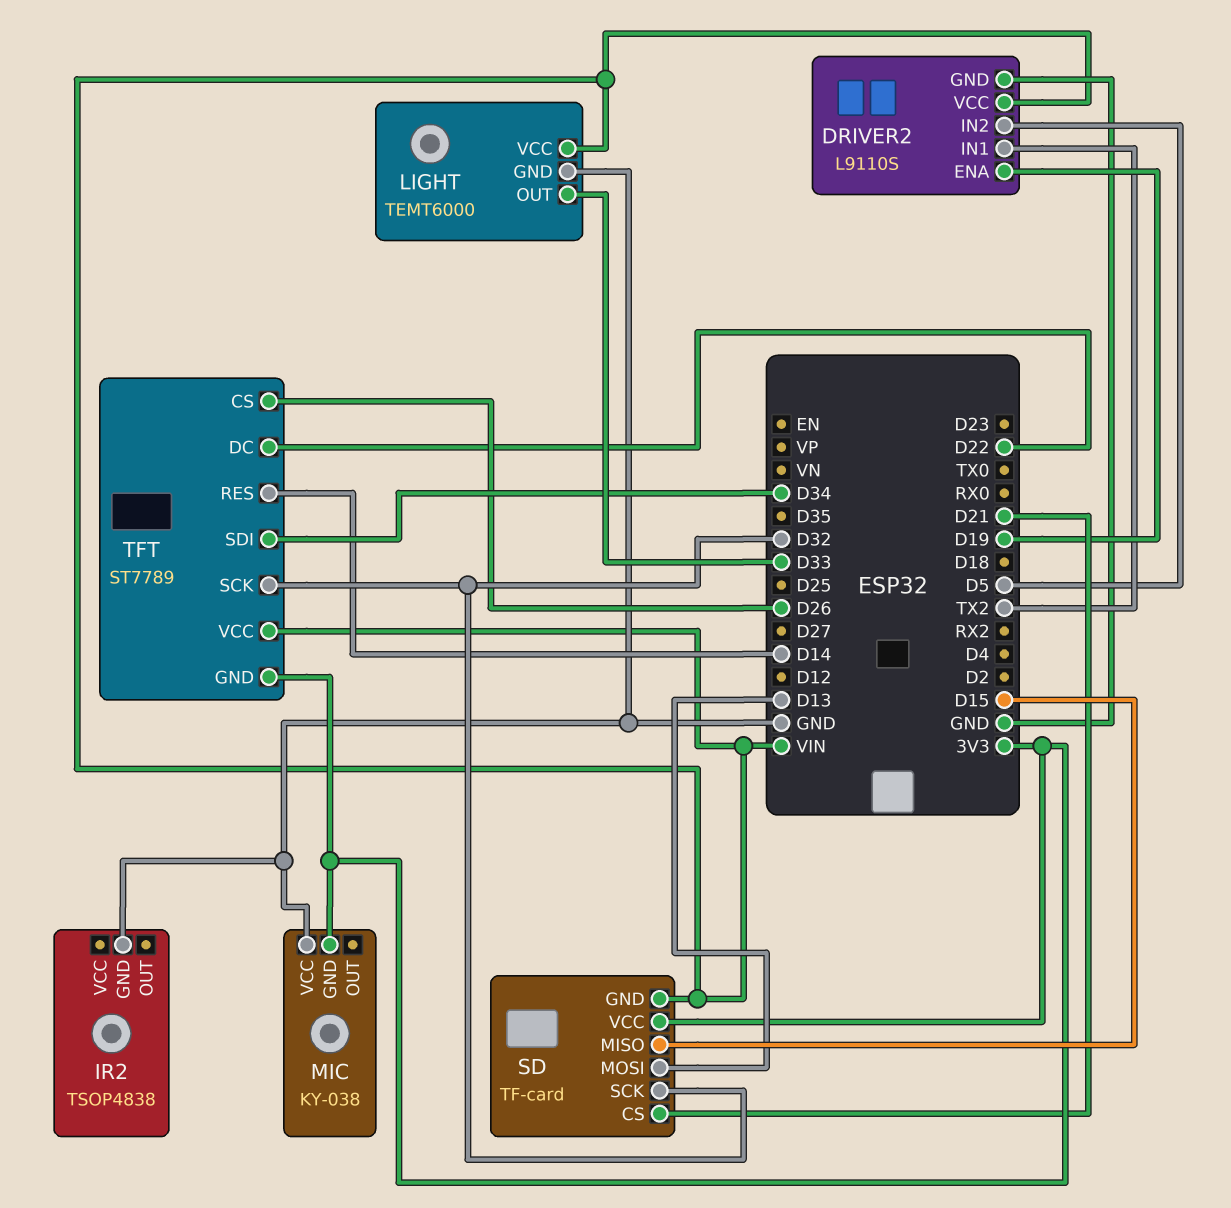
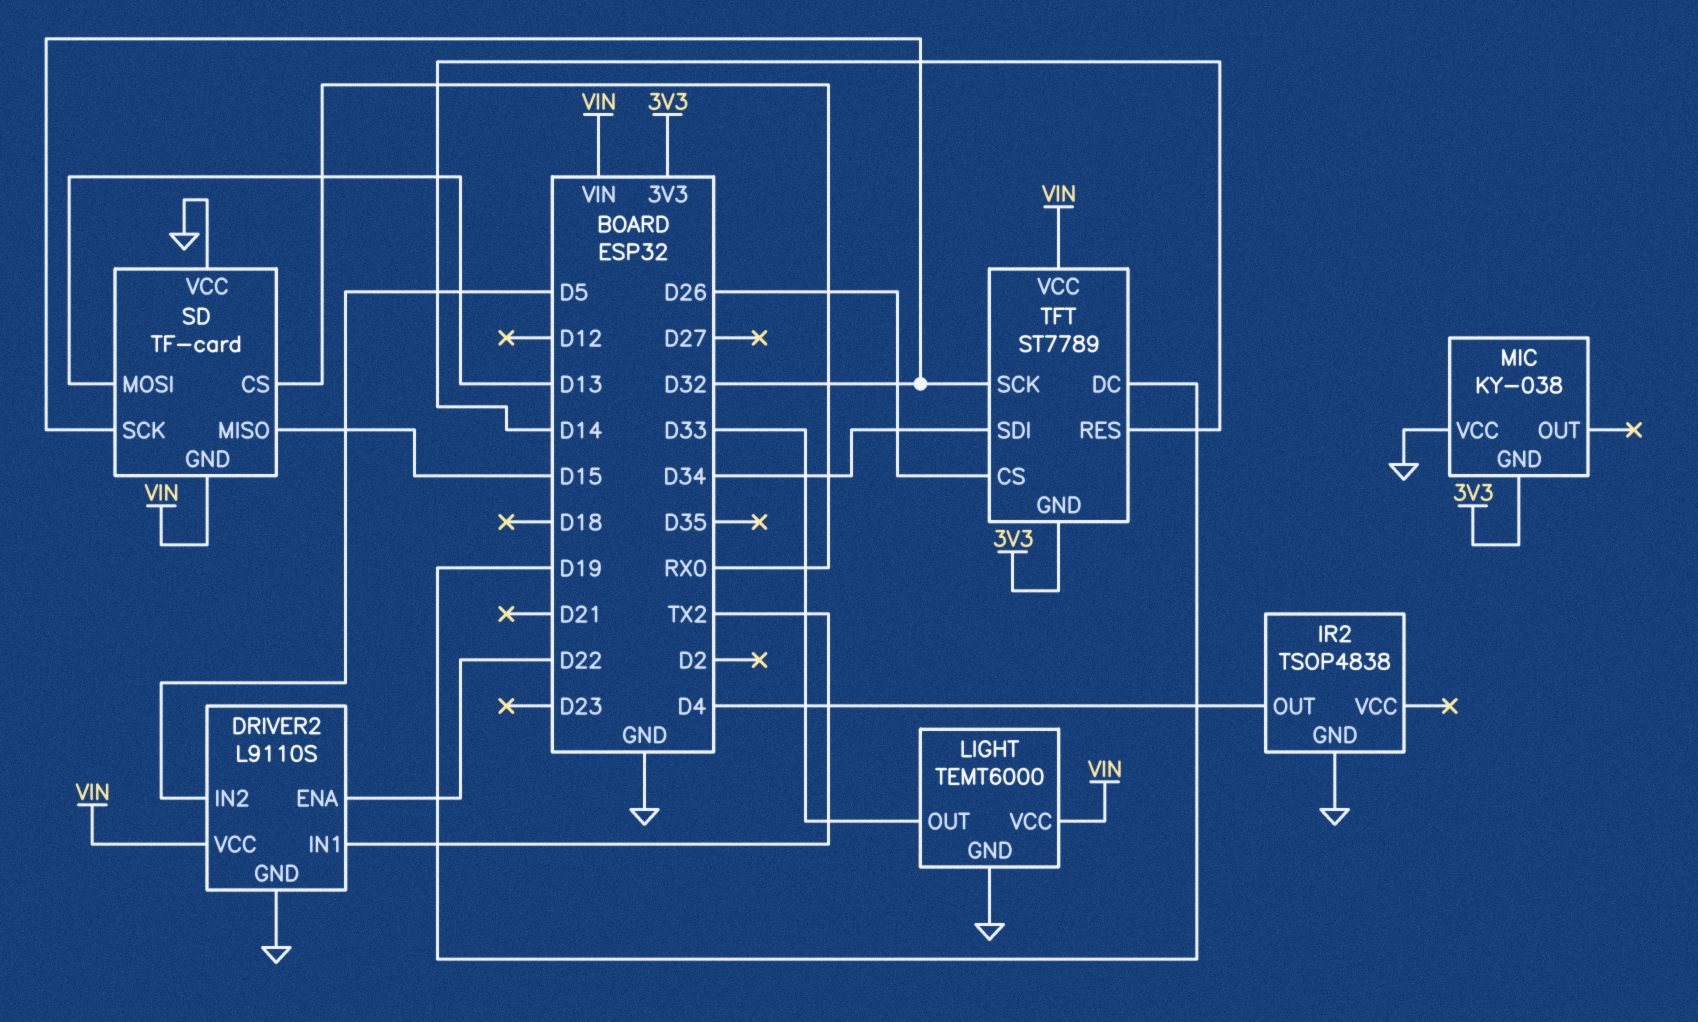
DRIVER2 pin ENA: D19 -> D22
IR2 pin OUT: none -> D4
SD pin CS: D21 -> RX0
SD pin VCC: 3V3 -> GND
TFT pin DC: D22 -> D19

